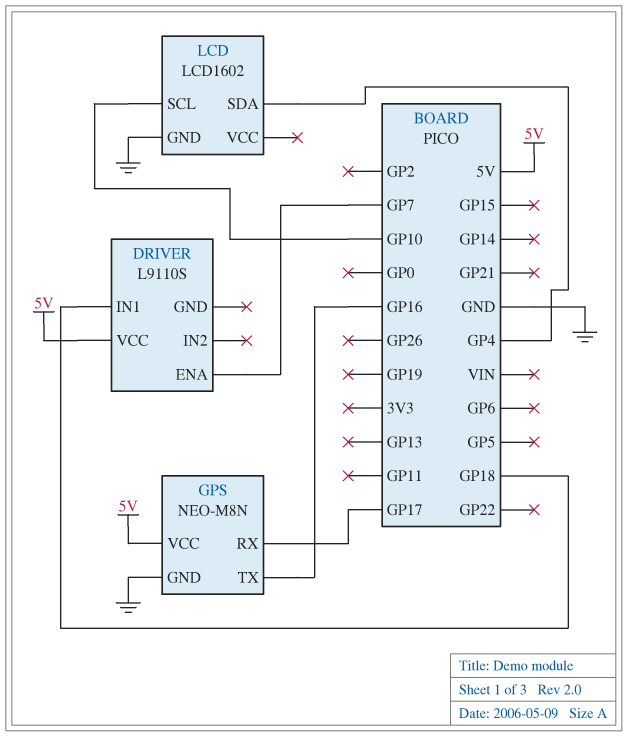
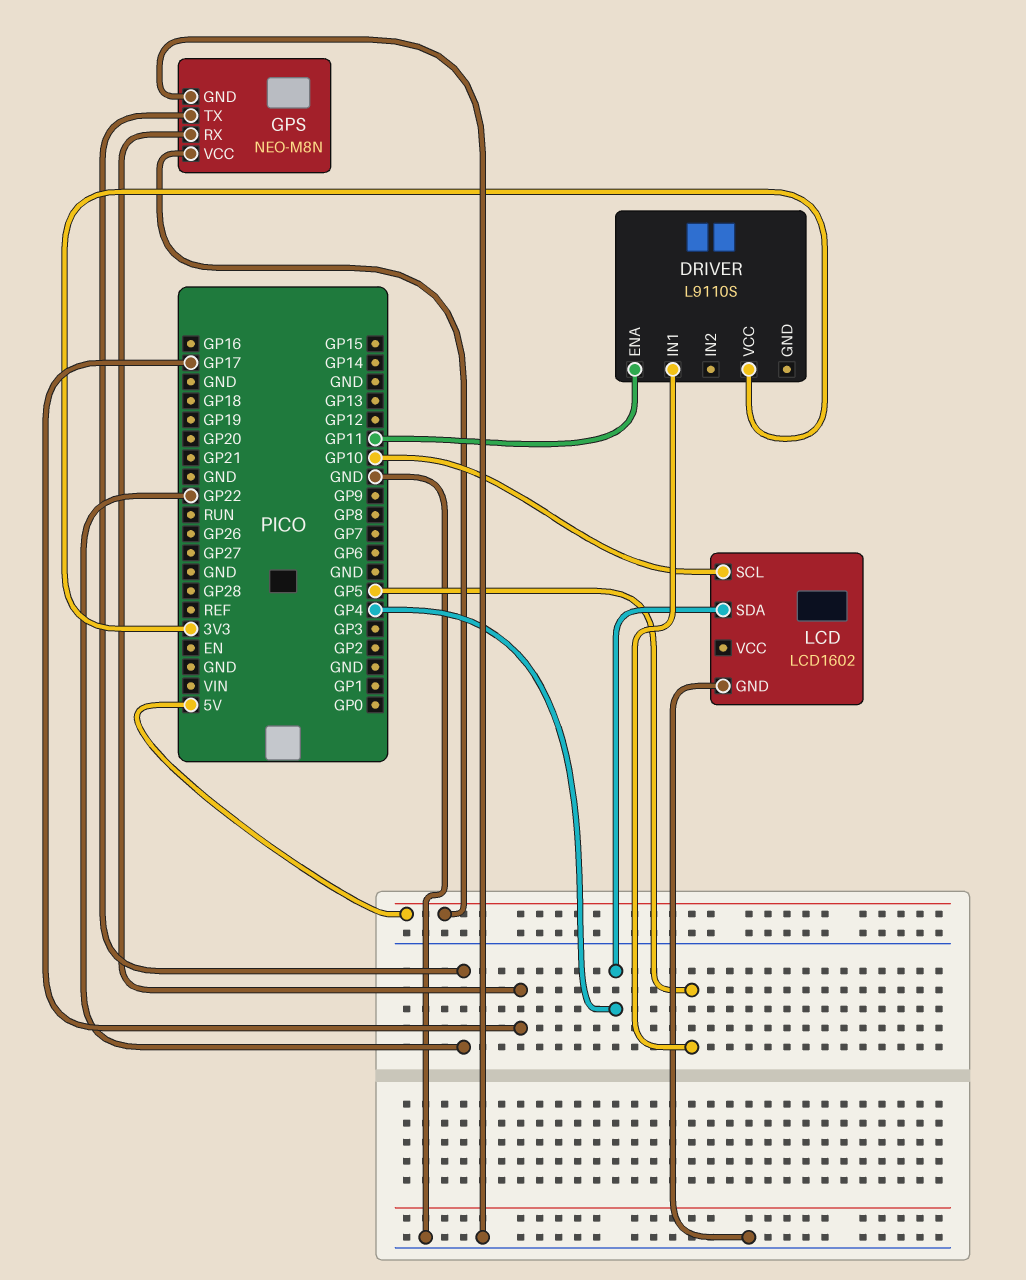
DRIVER pin ENA: GP7 -> GP11
DRIVER pin IN1: GP18 -> GP5
DRIVER pin VCC: 5V -> 3V3
GPS pin TX: GP16 -> GP22

